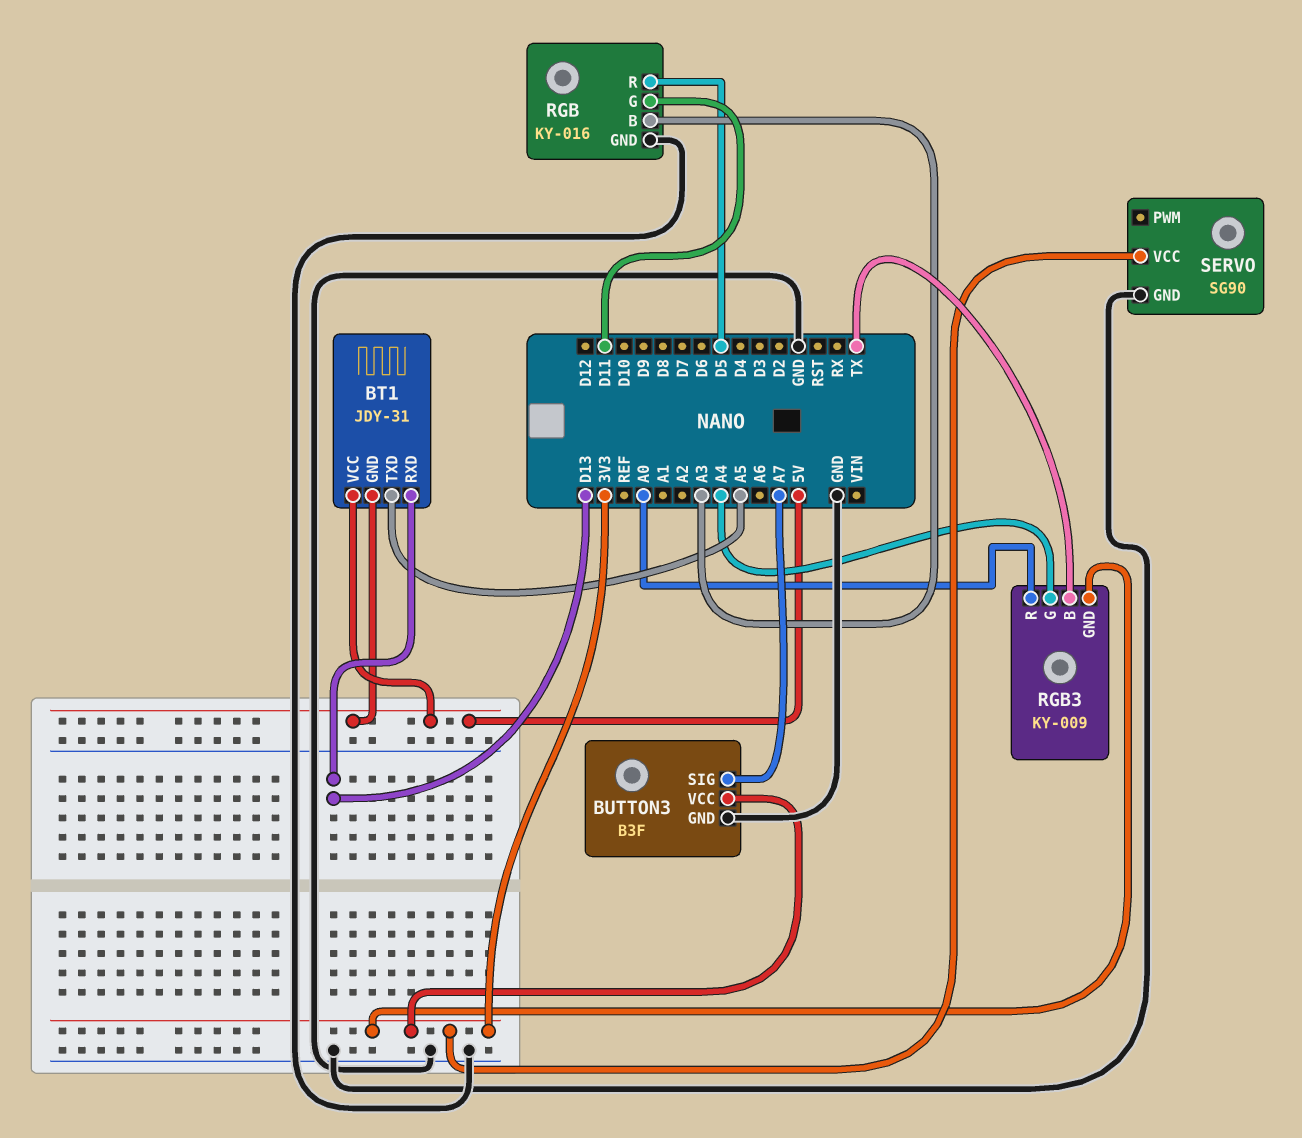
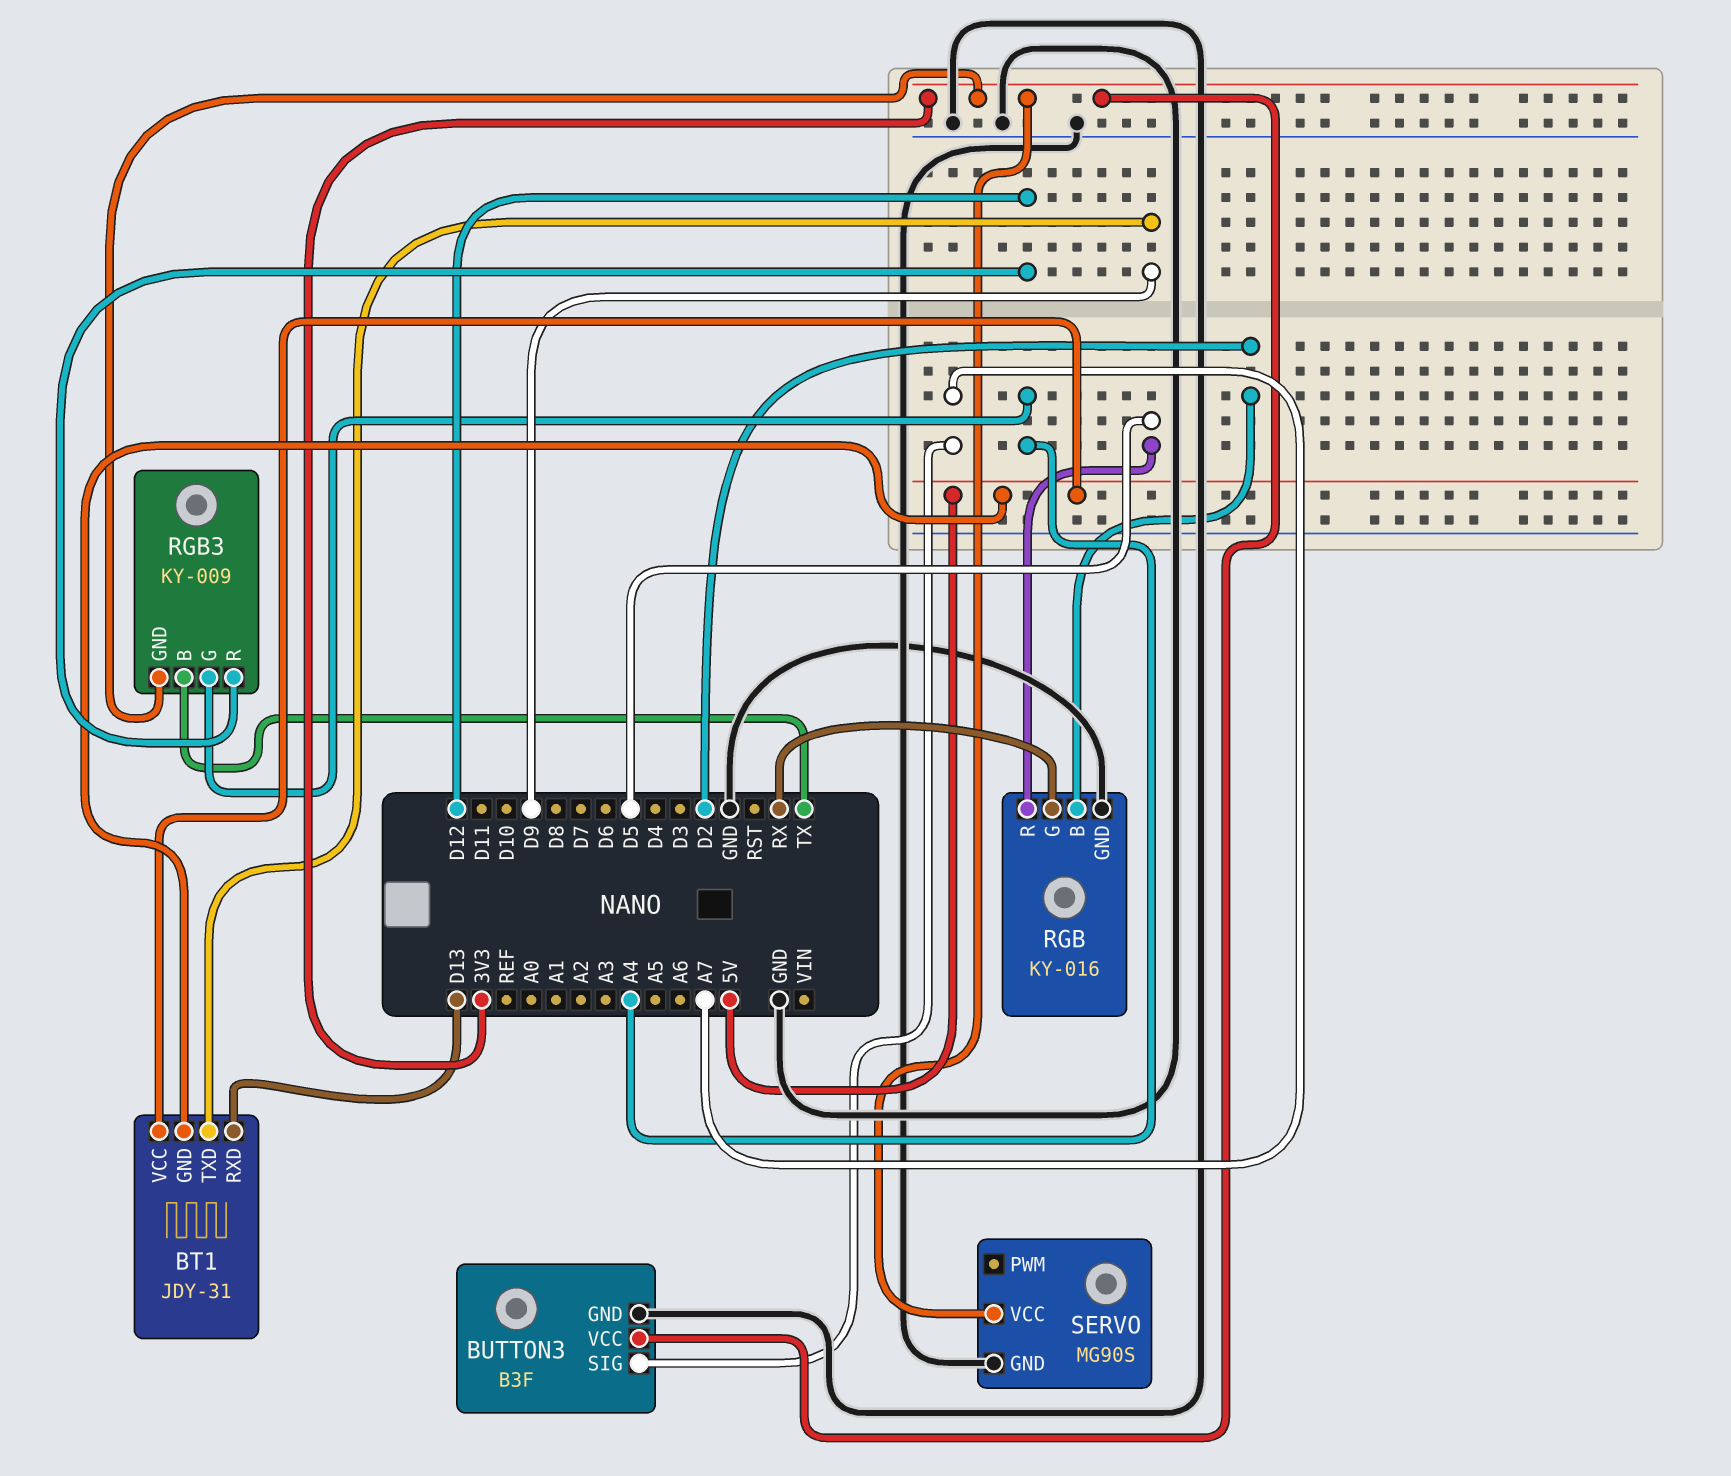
BT1 pin TXD: A5 -> D9
RGB pin B: A3 -> D2
RGB pin G: D11 -> RX
RGB3 pin R: A0 -> D12
SERVO: SG90 -> MG90S

